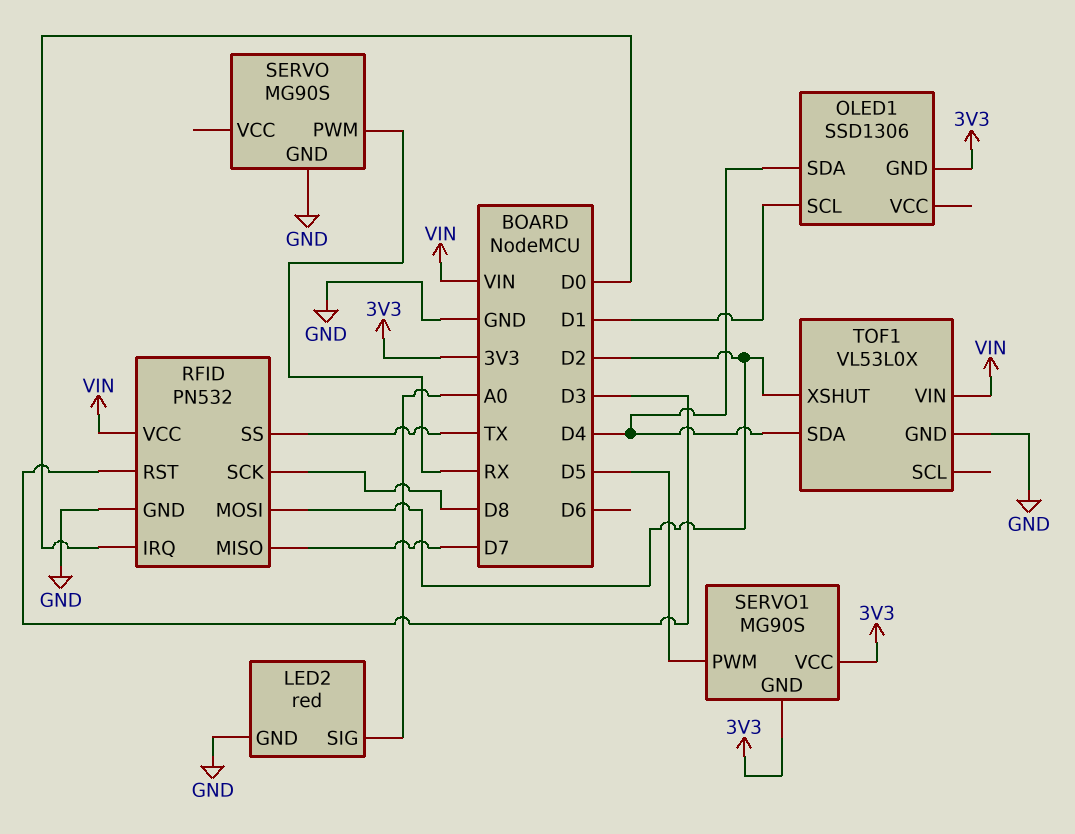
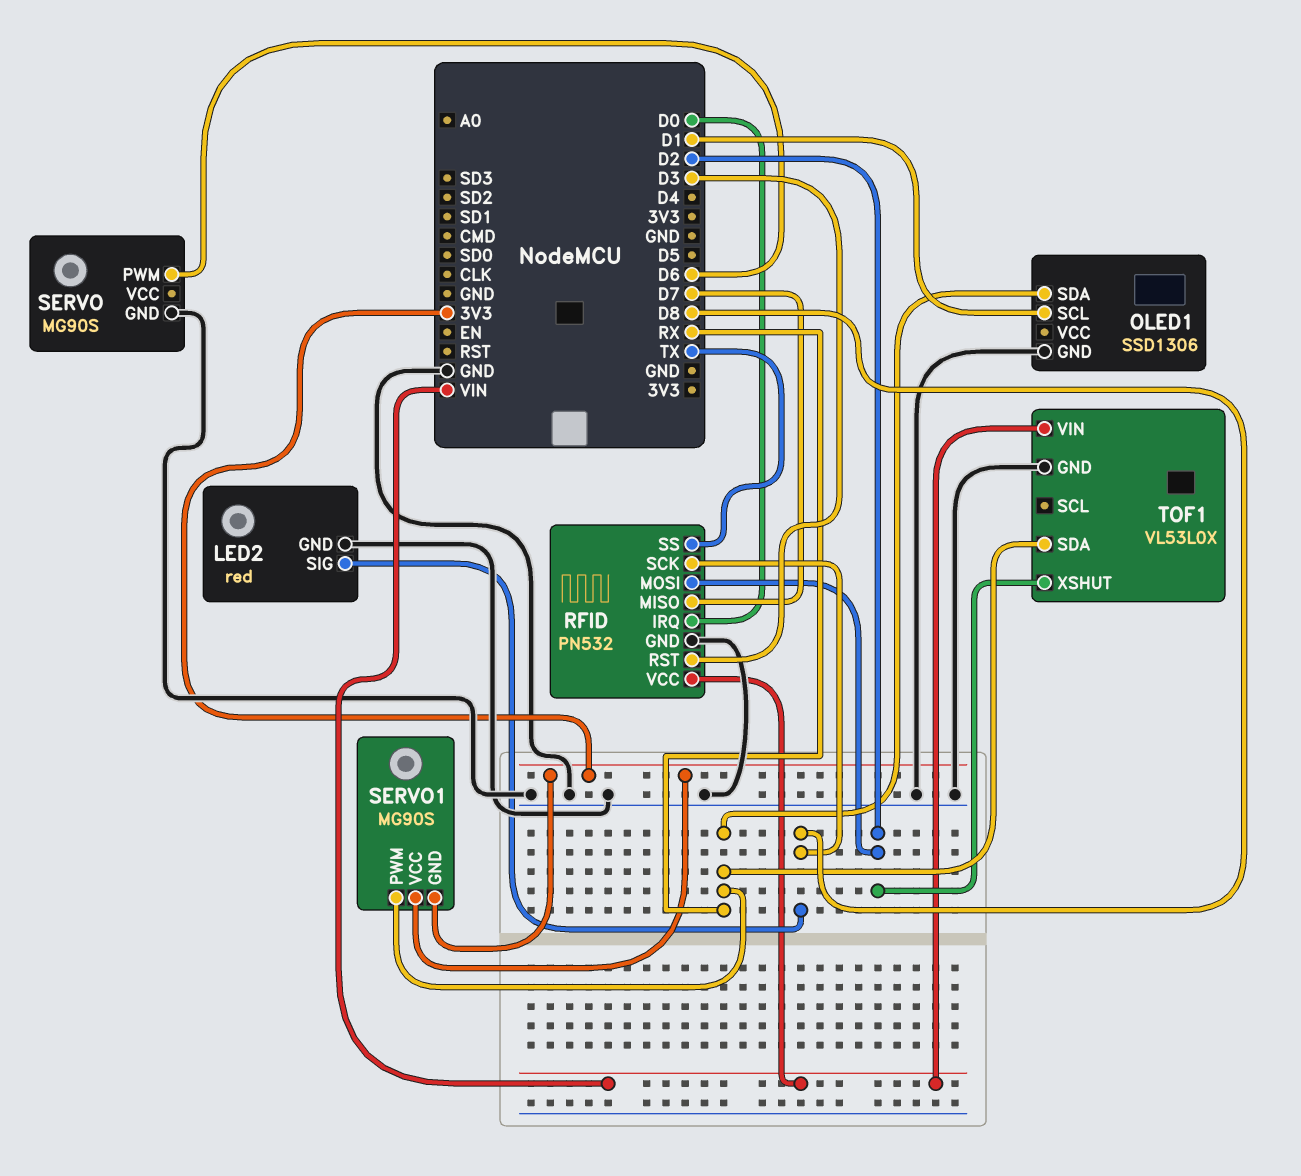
LED2 pin SIG: A0 -> D8
OLED1 pin GND: 3V3 -> GND
OLED1 pin SDA: D4 -> RX
SERVO pin PWM: RX -> D6
SERVO1 pin PWM: D5 -> RX
TOF1 pin SDA: D4 -> RX

